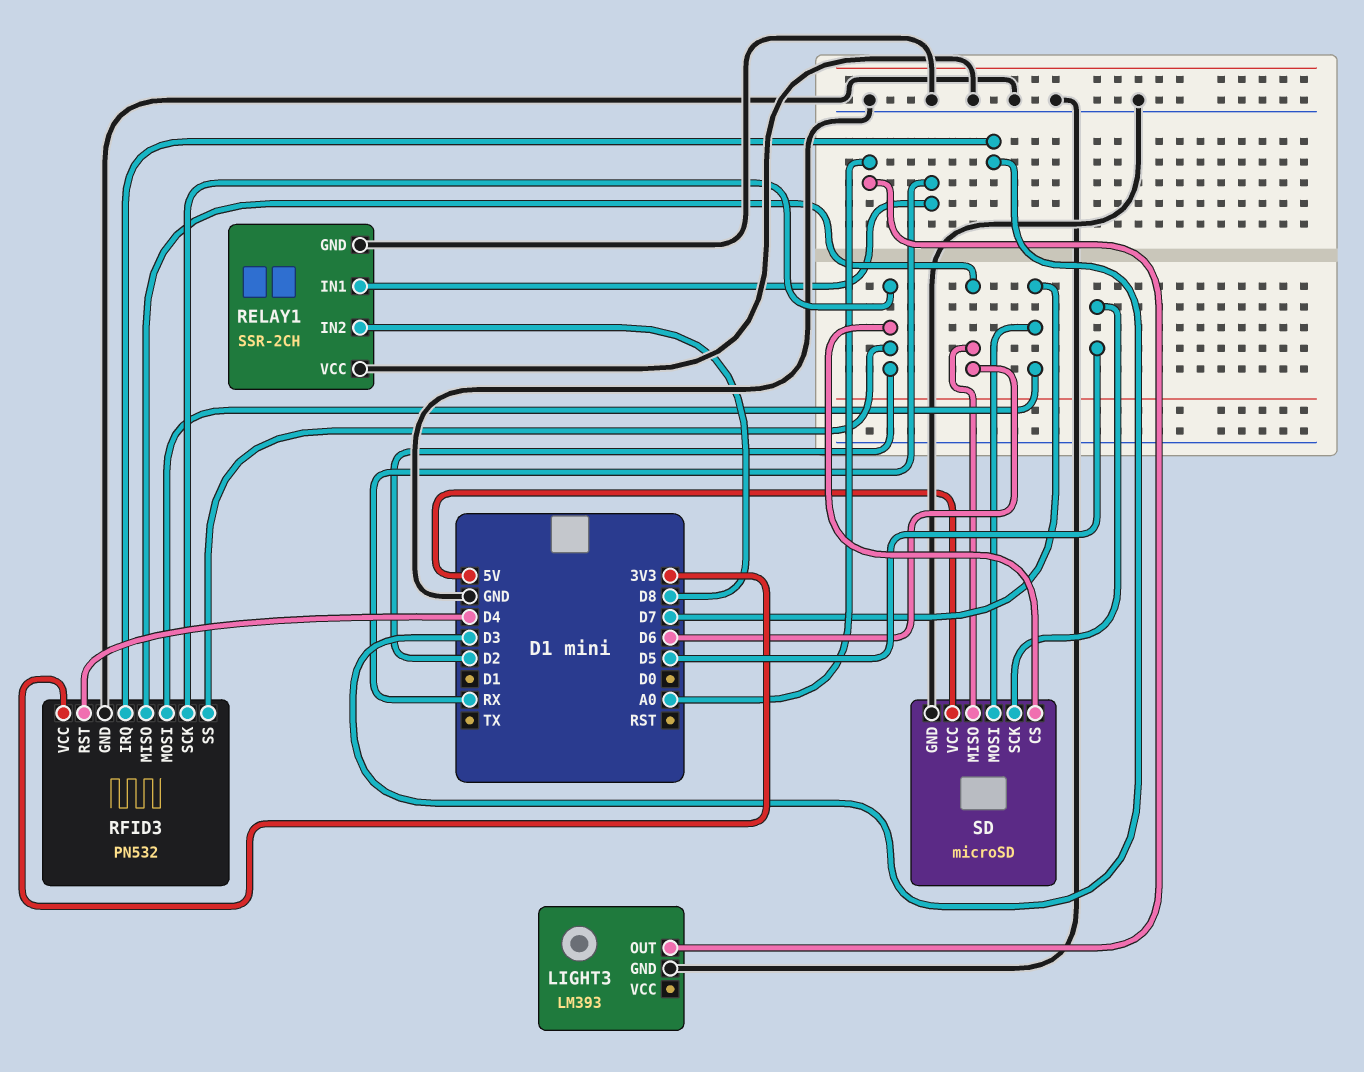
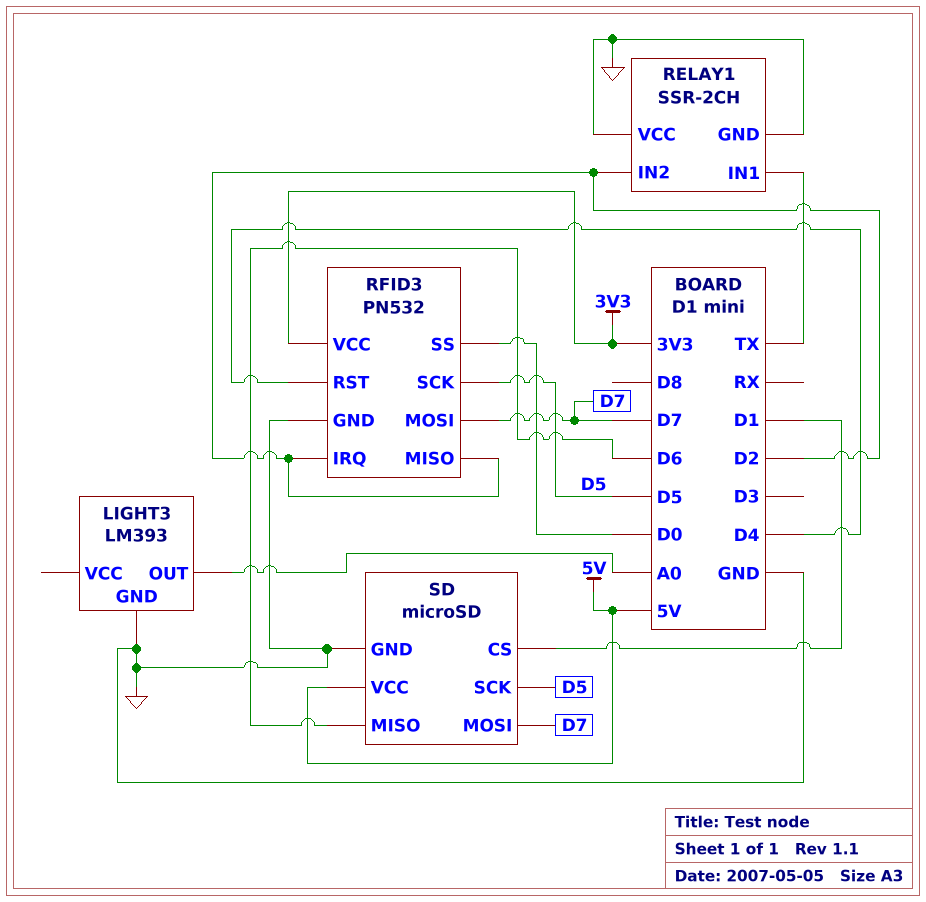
RELAY1 pin IN1: RX -> TX
RELAY1 pin IN2: D8 -> D2
RFID3 pin IRQ: D3 -> D2
RFID3 pin MISO: D6 -> D2
RFID3 pin SCK: D2 -> D5
RFID3 pin SS: D2 -> D0
SD pin CS: D2 -> D1

